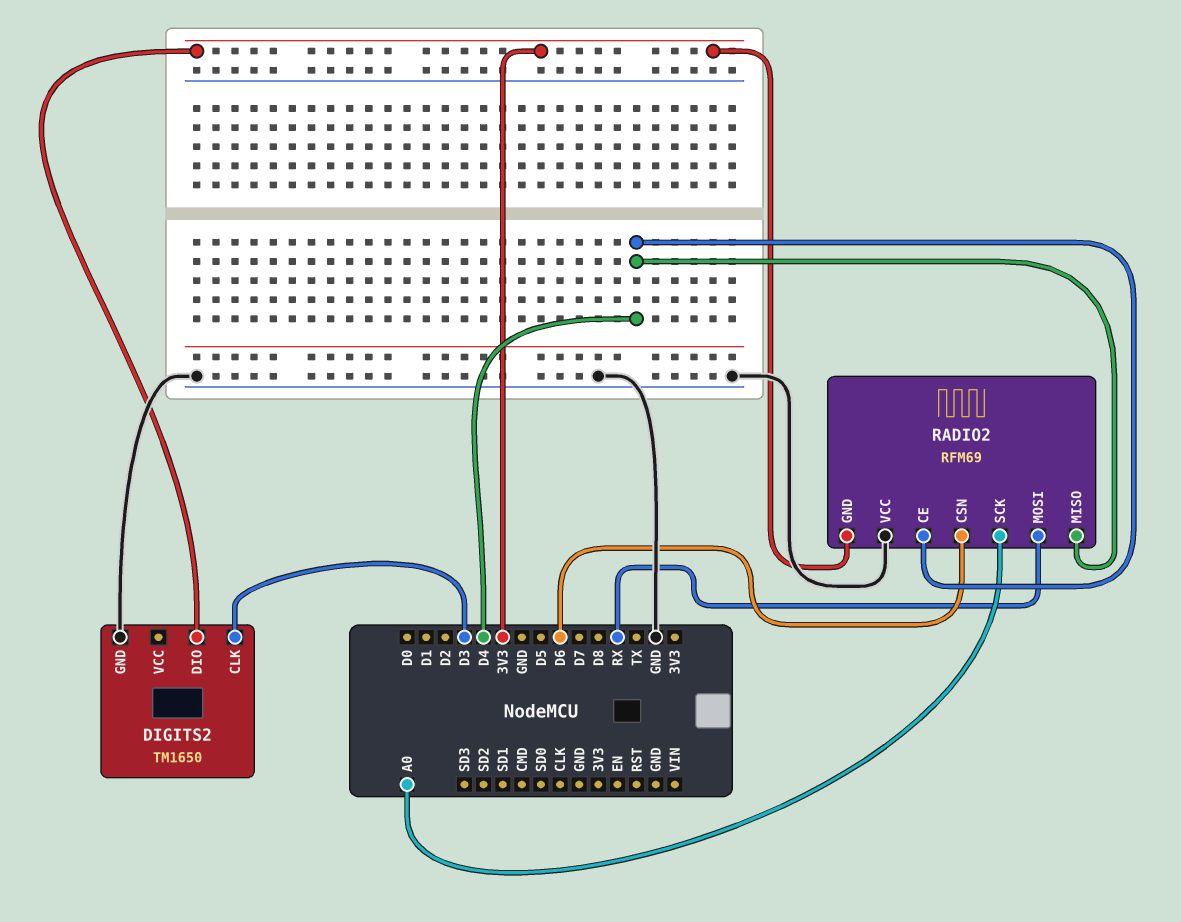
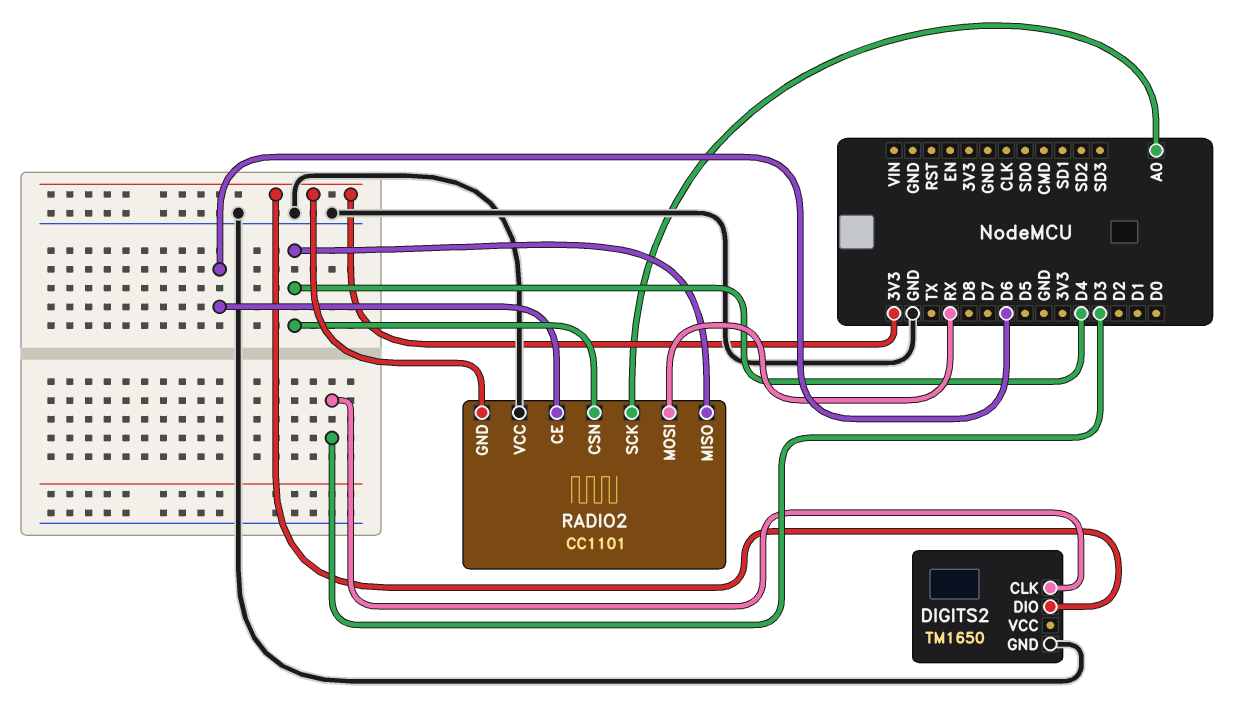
RADIO2: RFM69 -> CC1101
RADIO2 pin CE: D4 -> D6
RADIO2 pin CSN: D6 -> D4

